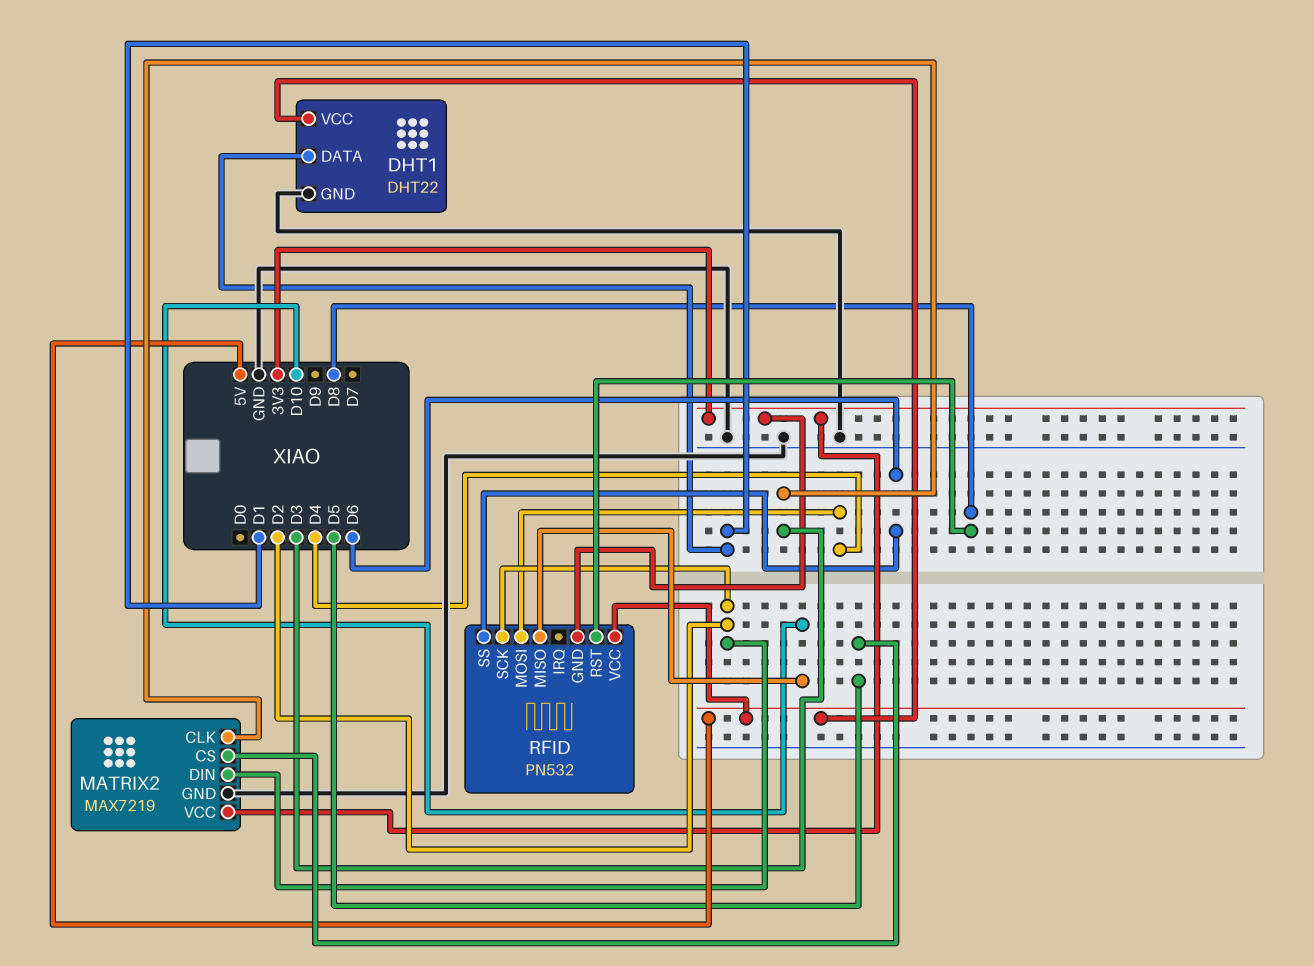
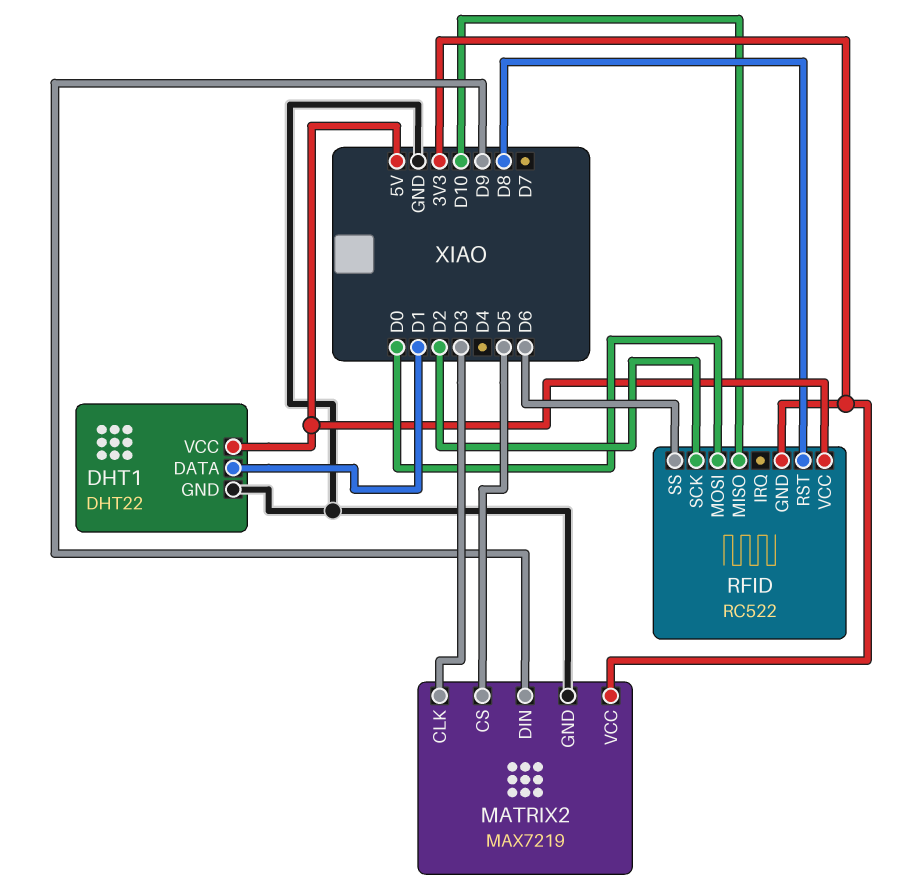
MATRIX2 pin DIN: D2 -> D9
RFID: PN532 -> RC522
RFID pin MOSI: D4 -> D0

